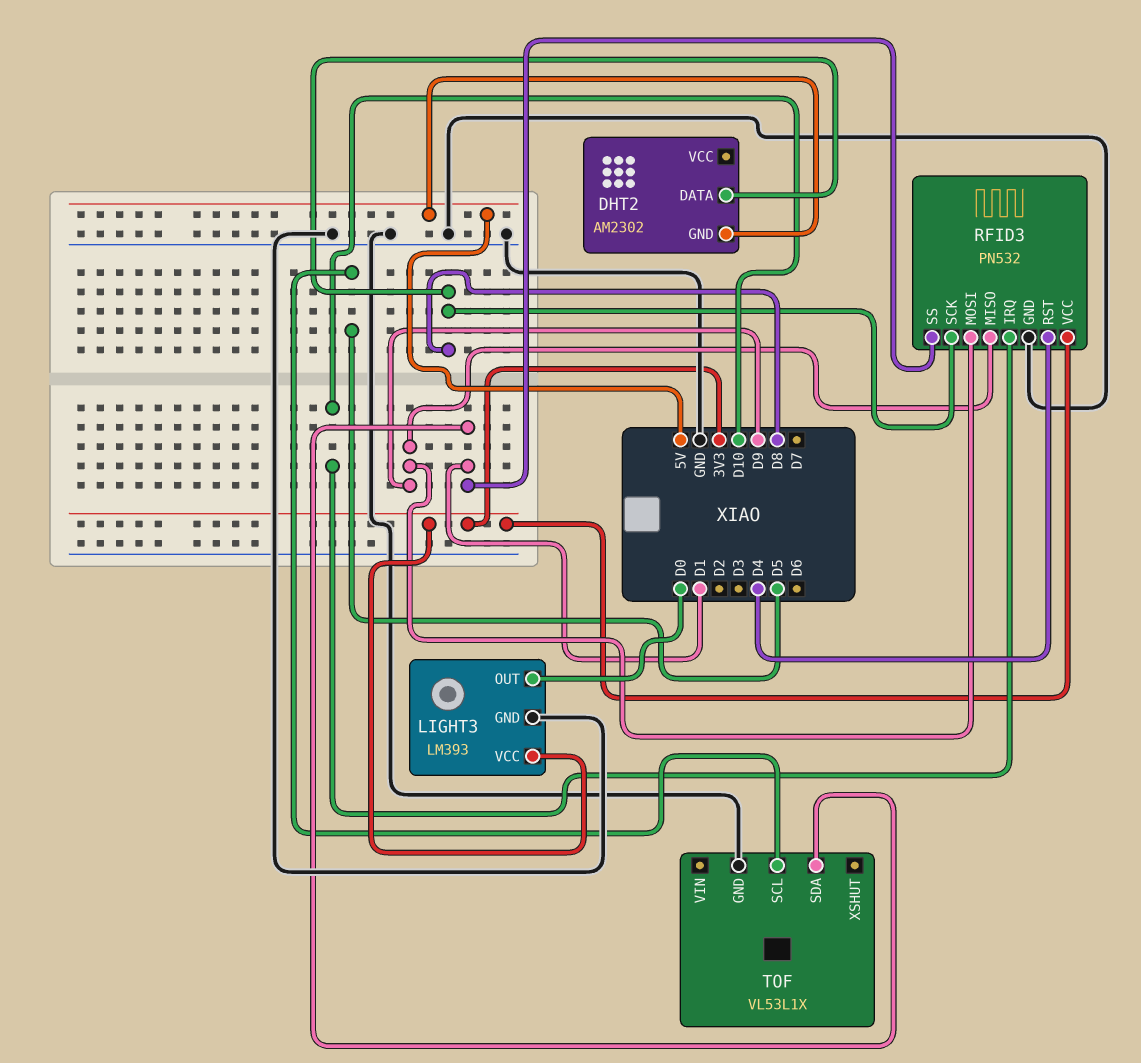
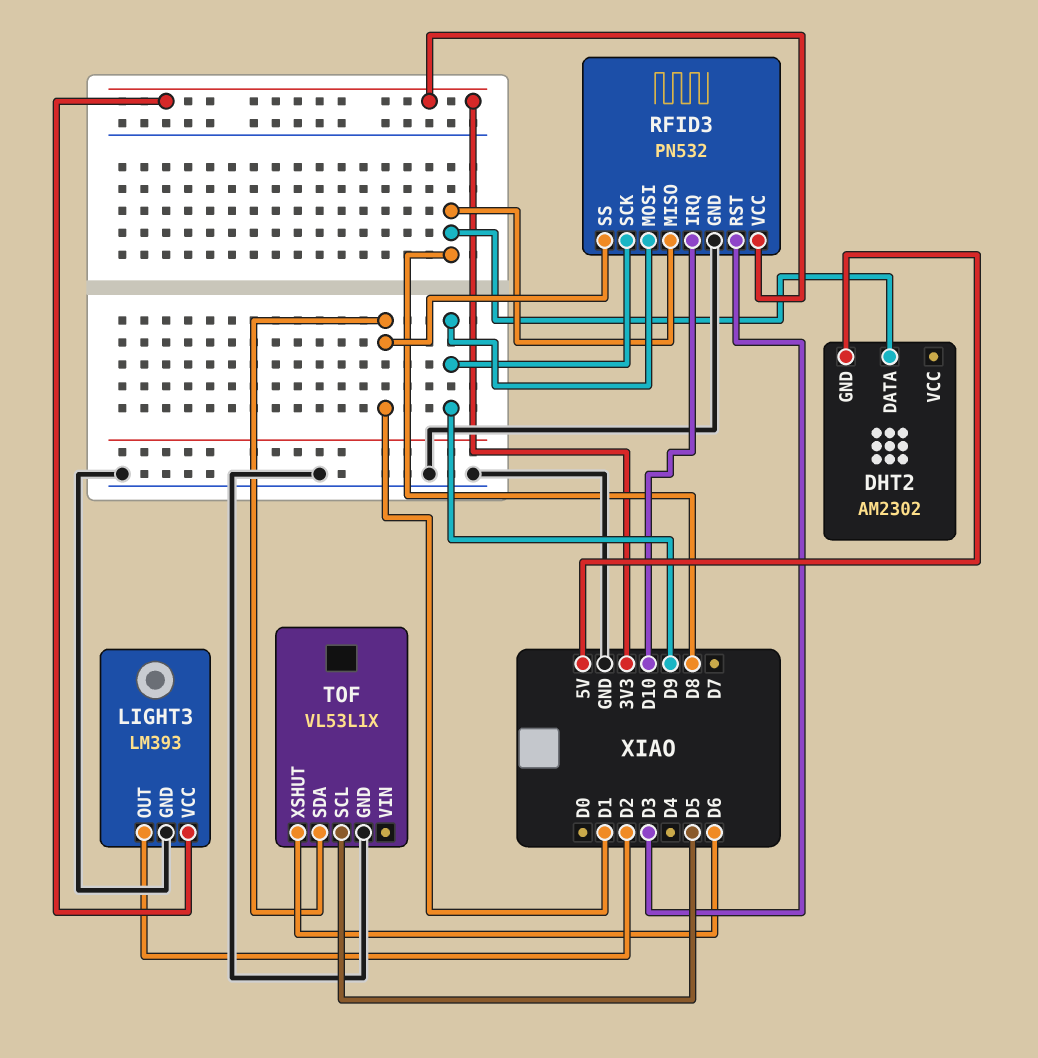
LIGHT3 pin OUT: D0 -> D2
RFID3 pin MISO: D9 -> D8
RFID3 pin RST: D4 -> D3
RFID3 pin SCK: D8 -> D9
TOF pin XSHUT: none -> D6

